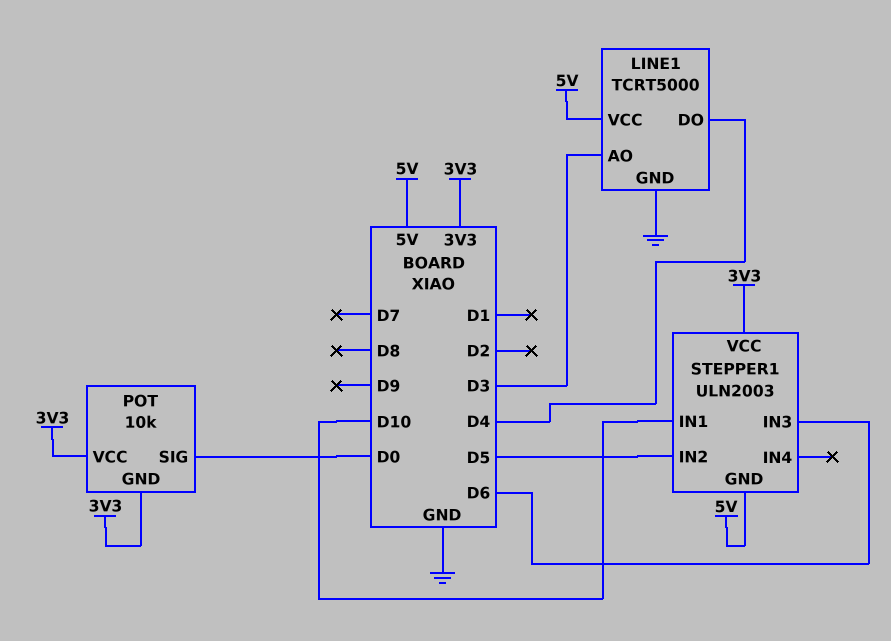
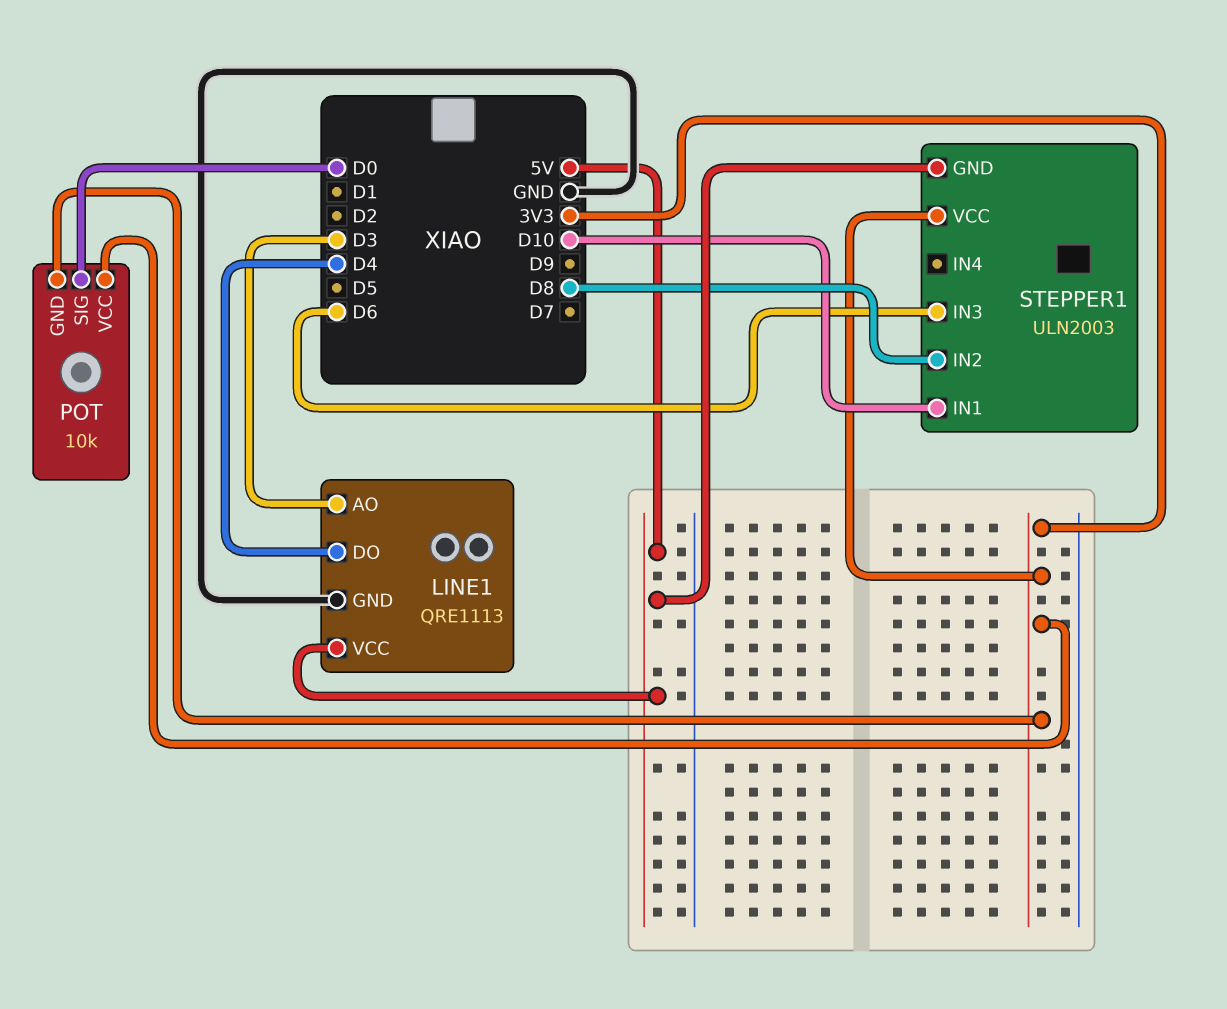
LINE1: TCRT5000 -> QRE1113
STEPPER1 pin IN2: D5 -> D8

